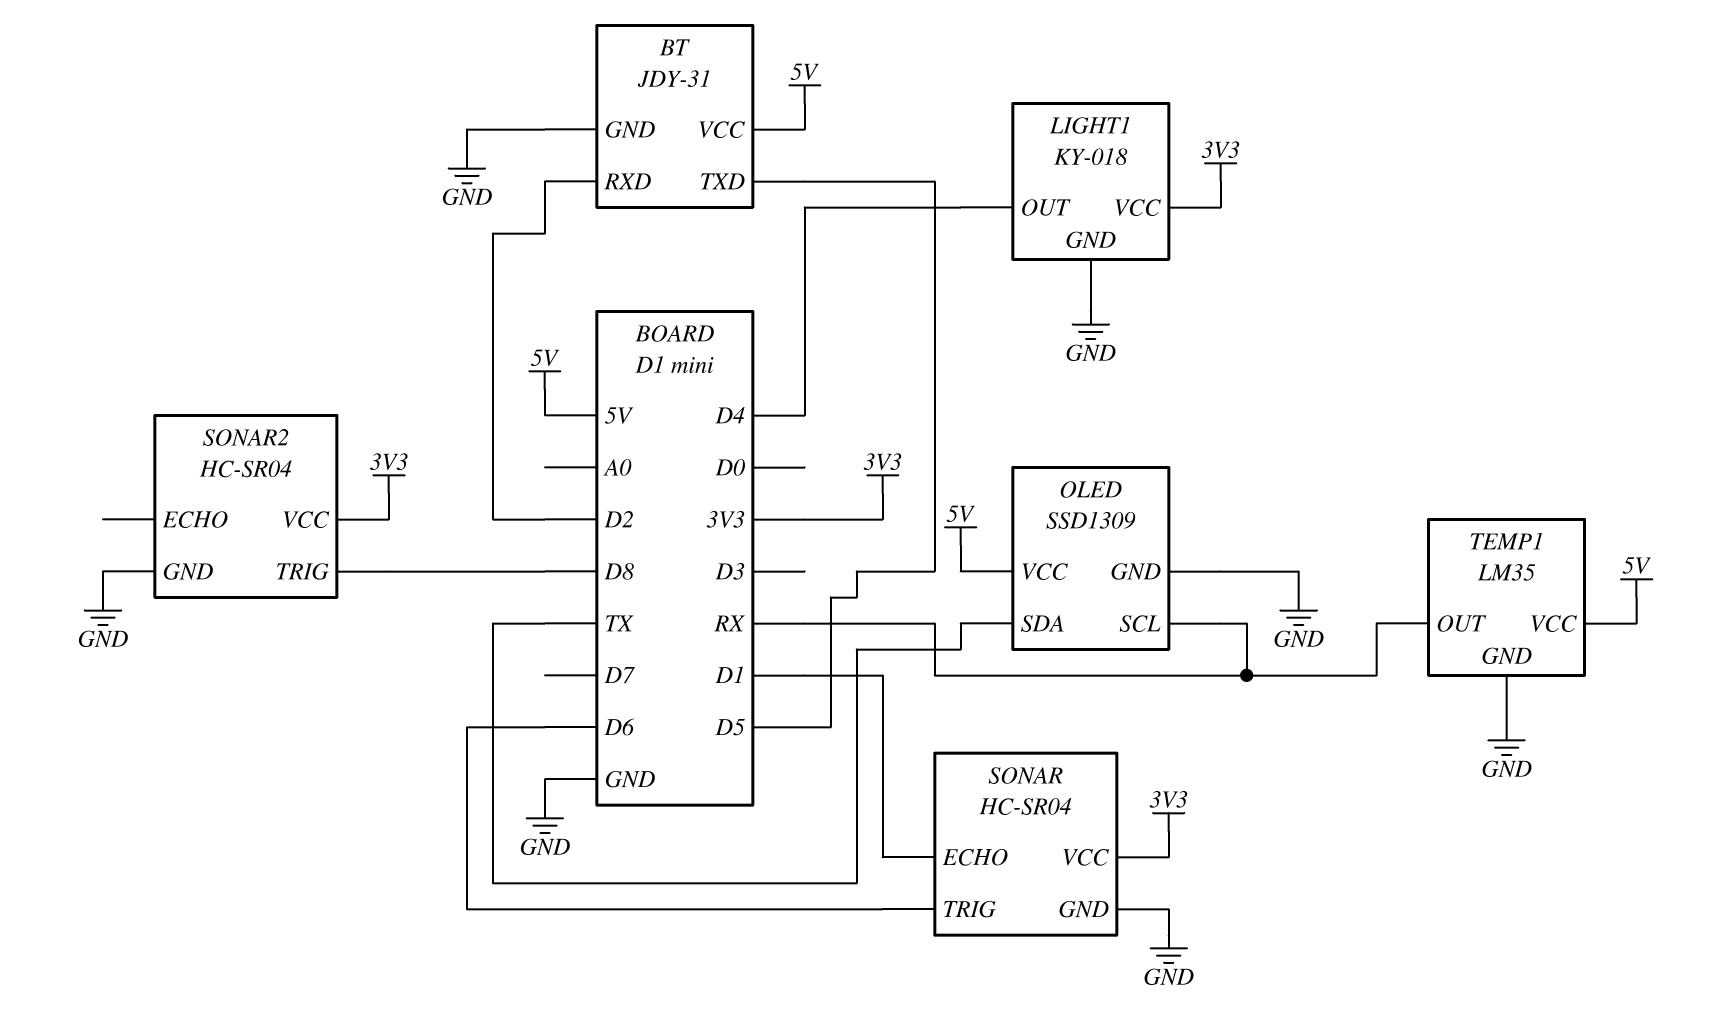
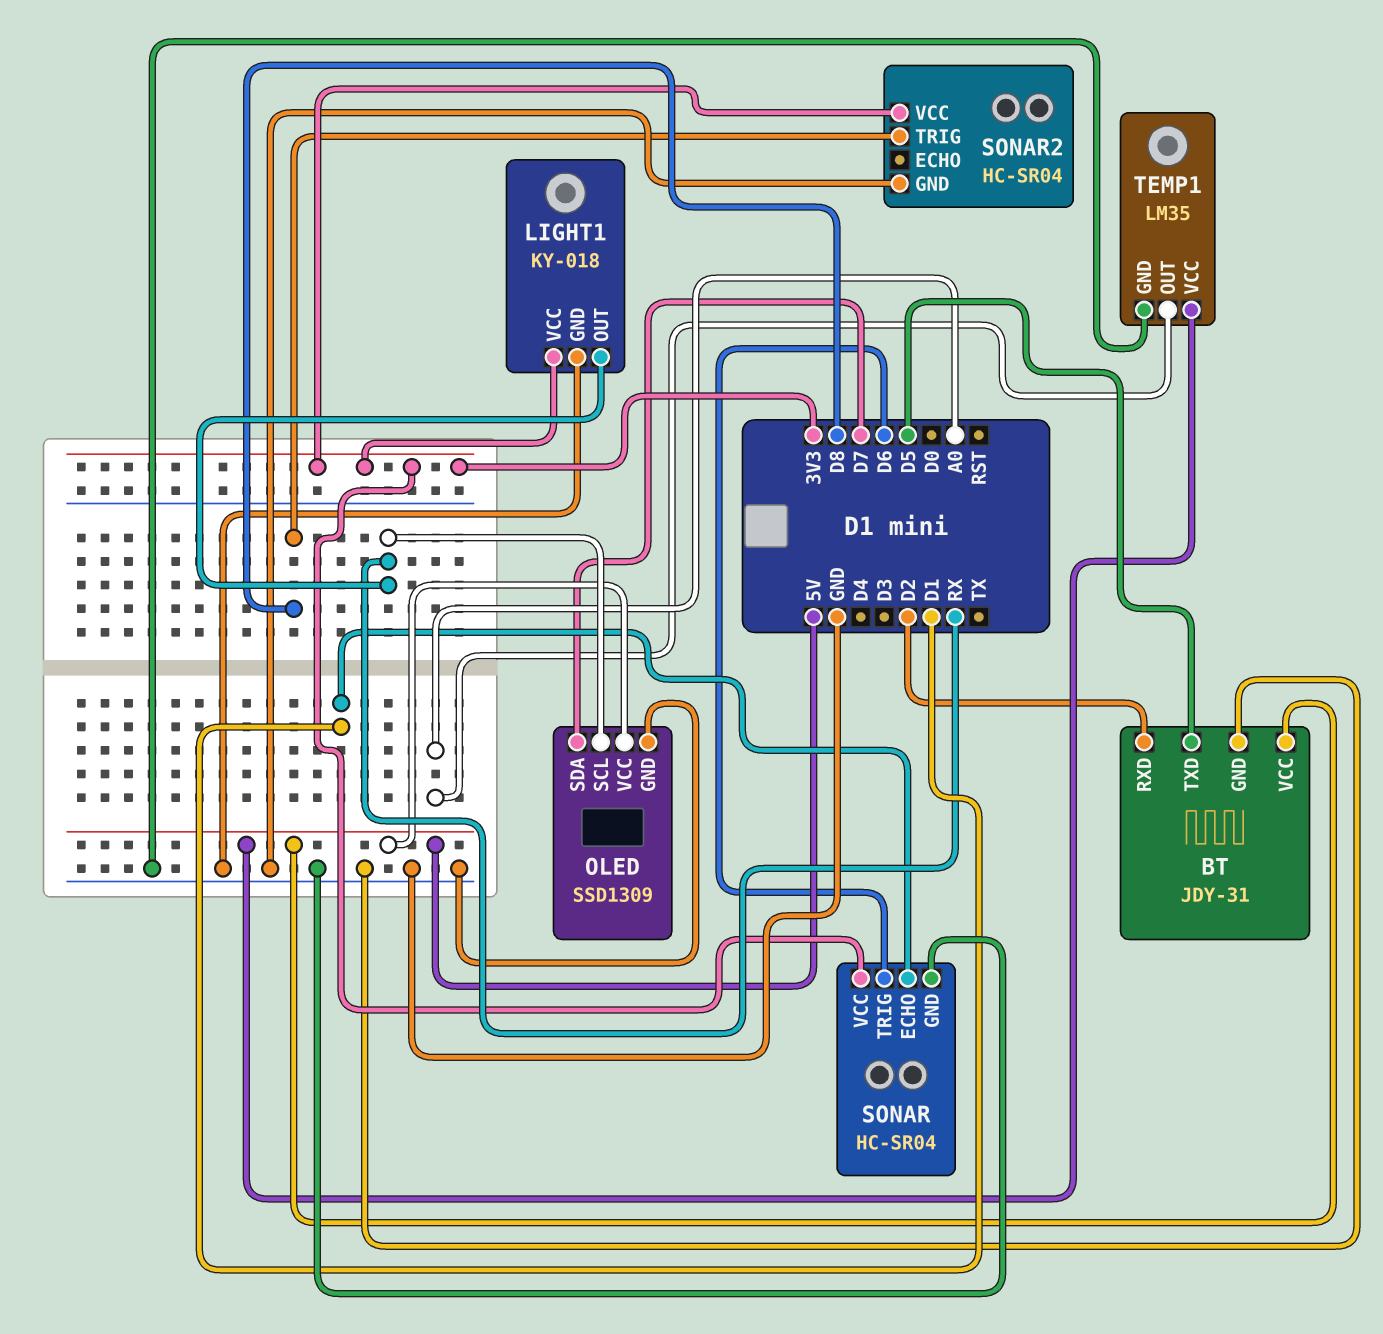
LIGHT1 pin OUT: D4 -> RX
OLED pin SDA: TX -> D7
TEMP1 pin OUT: RX -> A0

